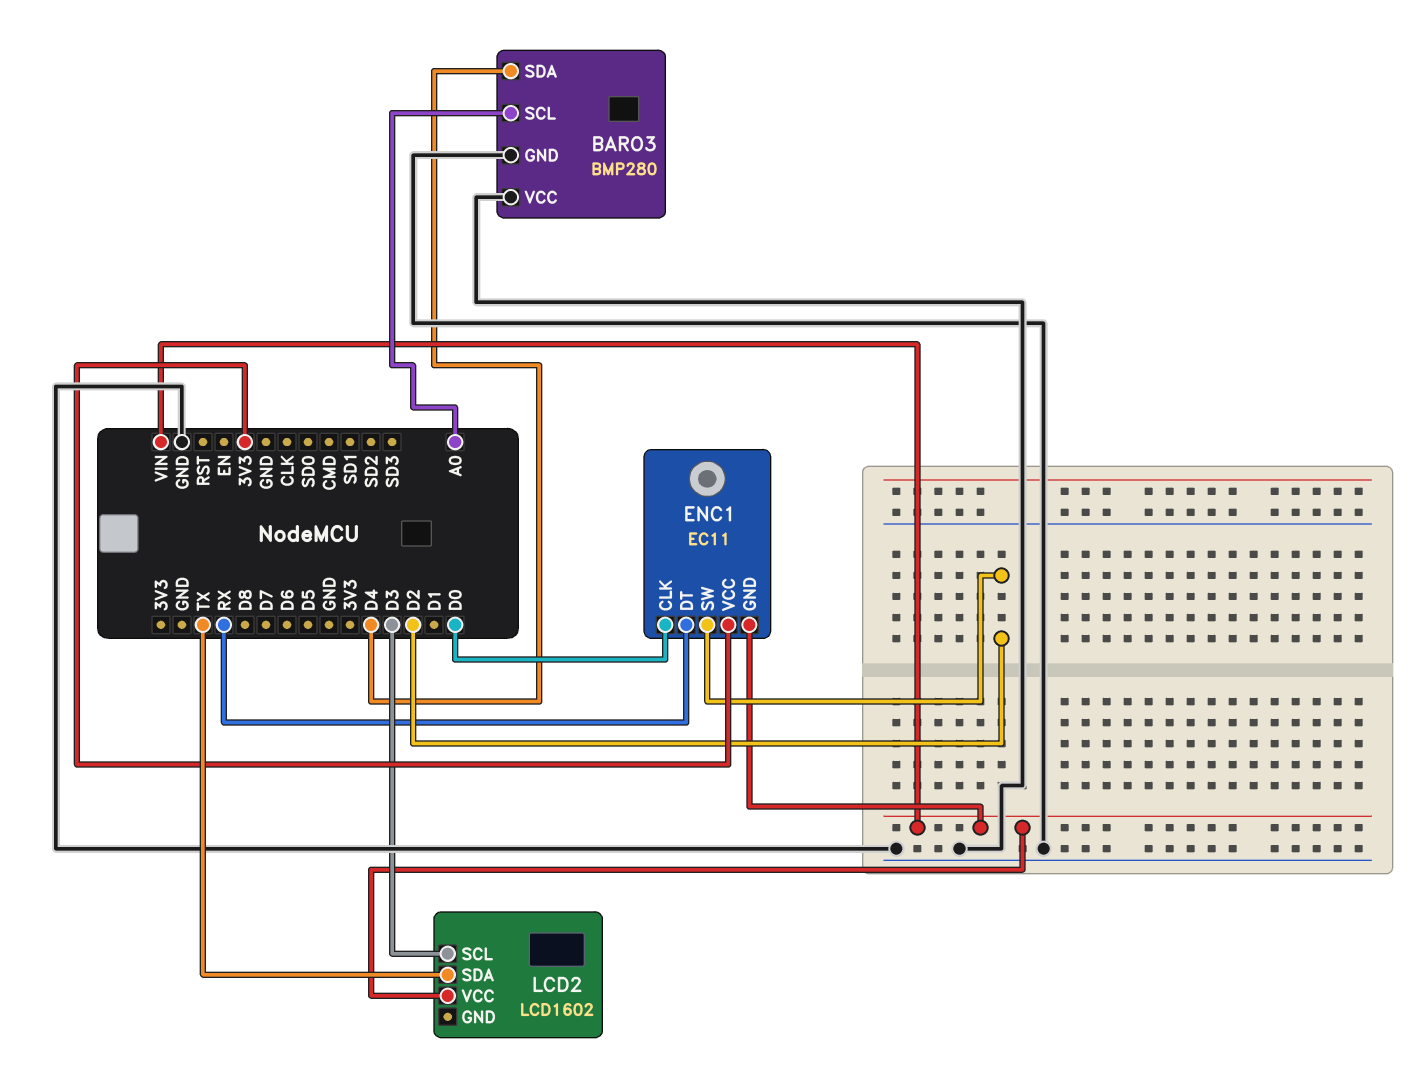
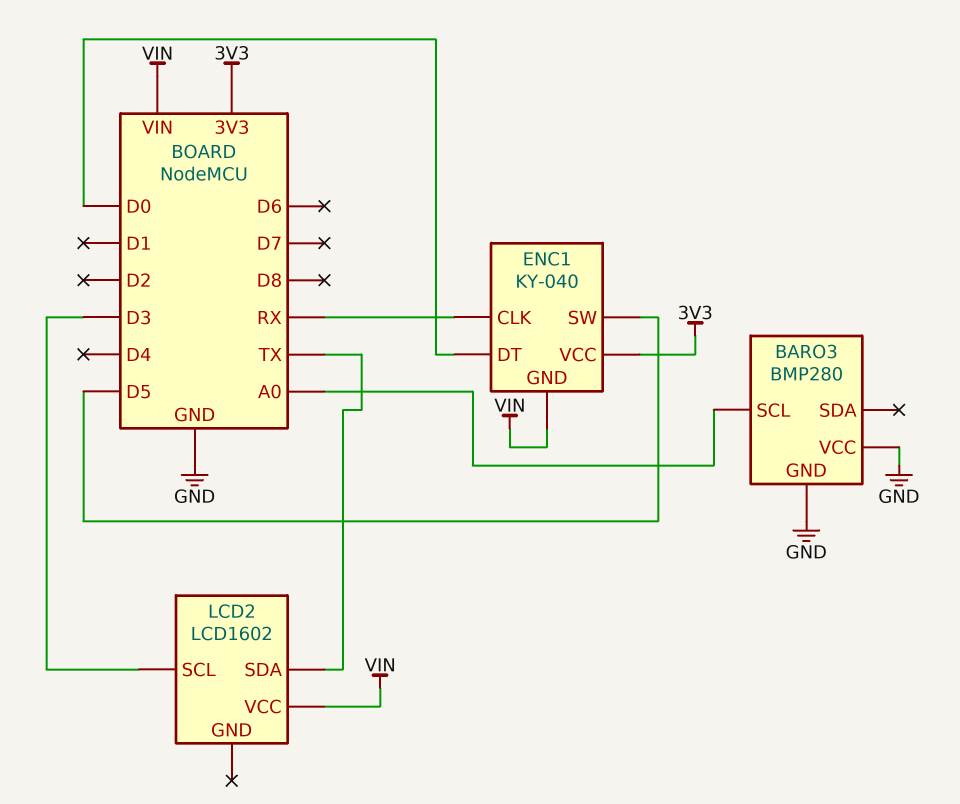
BARO3 pin SDA: D4 -> none
ENC1: EC11 -> KY-040
ENC1 pin CLK: D0 -> RX
ENC1 pin DT: RX -> D0
ENC1 pin SW: D2 -> D5

